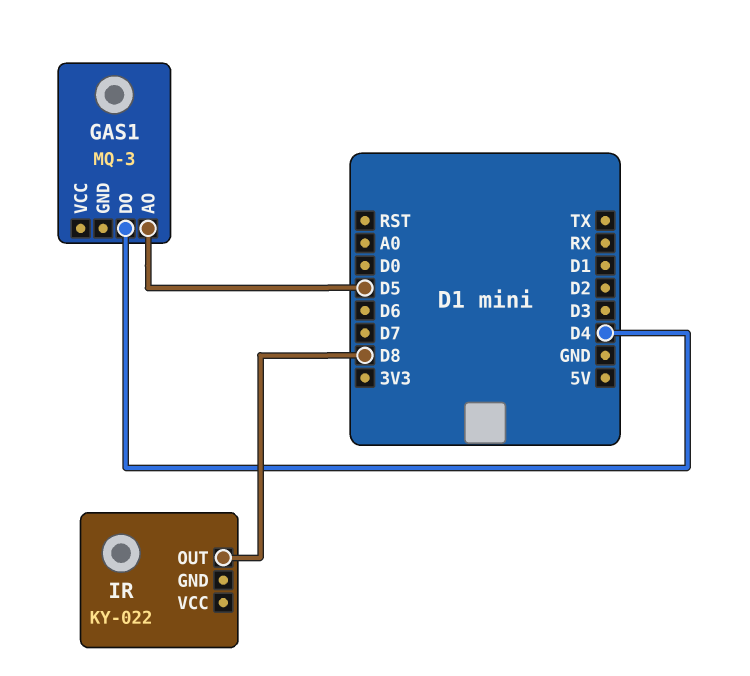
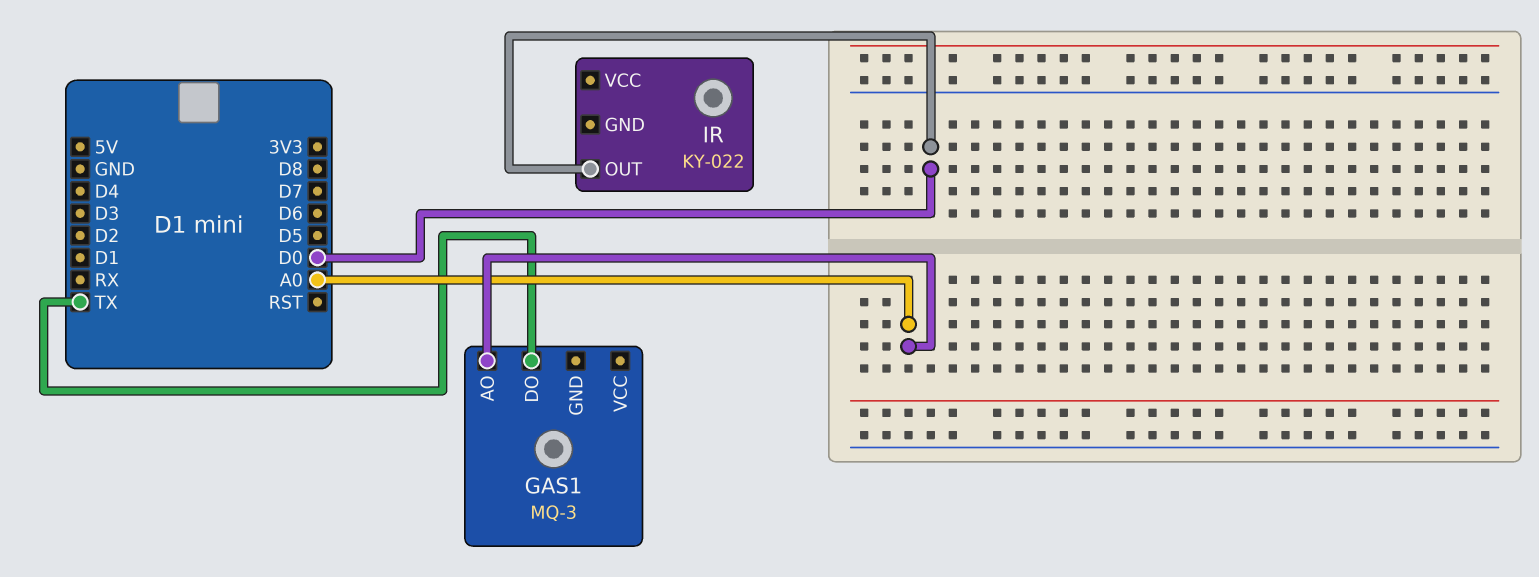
GAS1 pin AO: D5 -> A0
GAS1 pin DO: D4 -> TX
IR pin OUT: D8 -> D0

